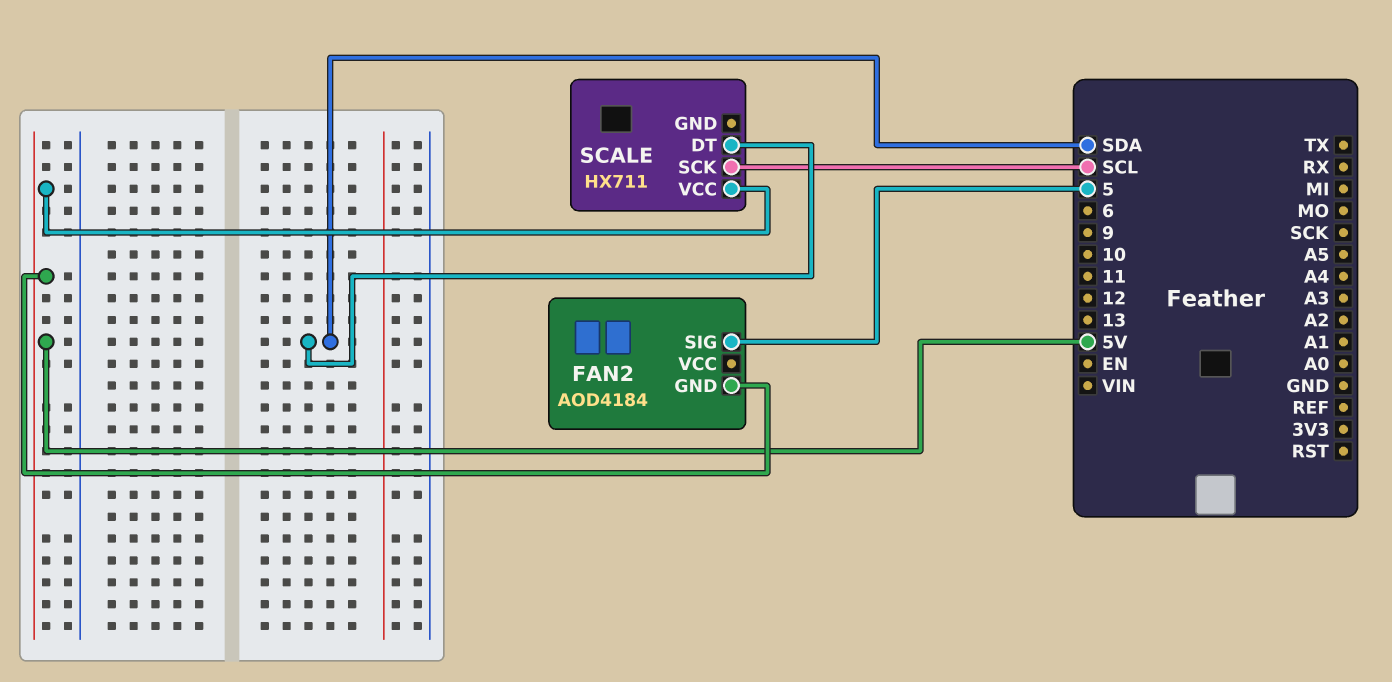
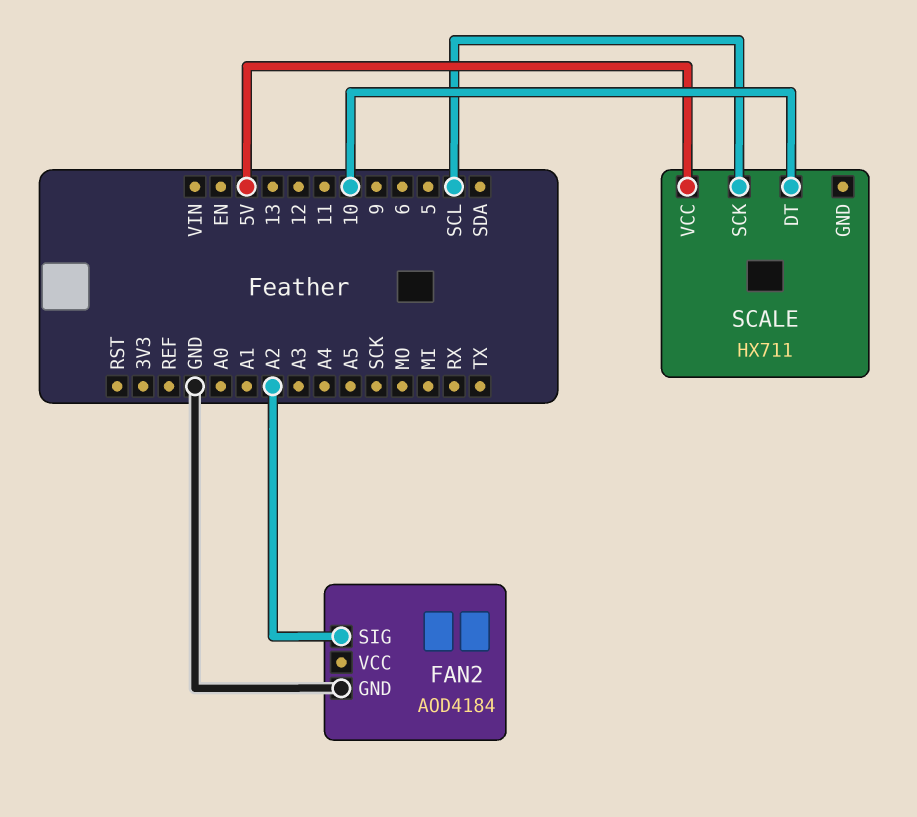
FAN2 pin GND: 5V -> GND
FAN2 pin SIG: 5 -> A2
SCALE pin DT: SDA -> 10

